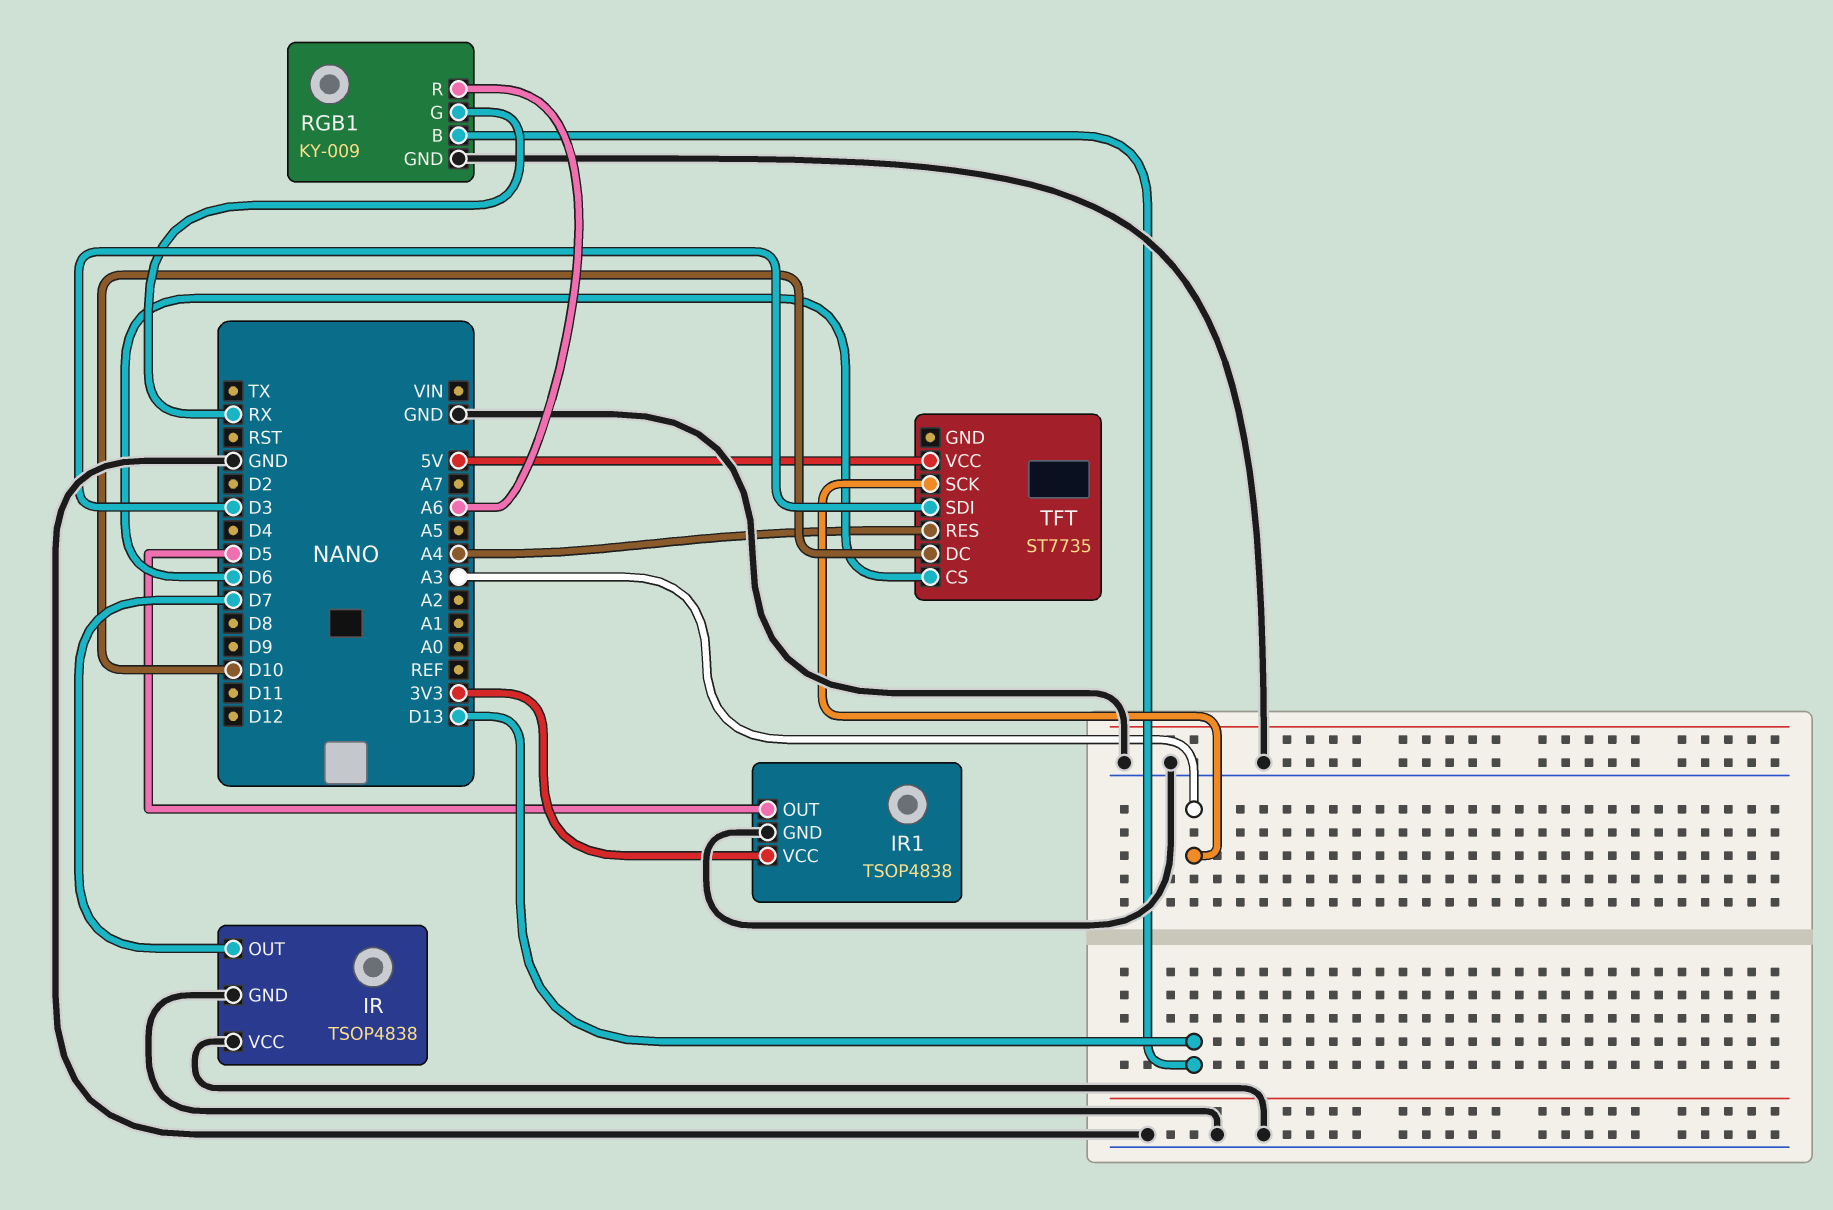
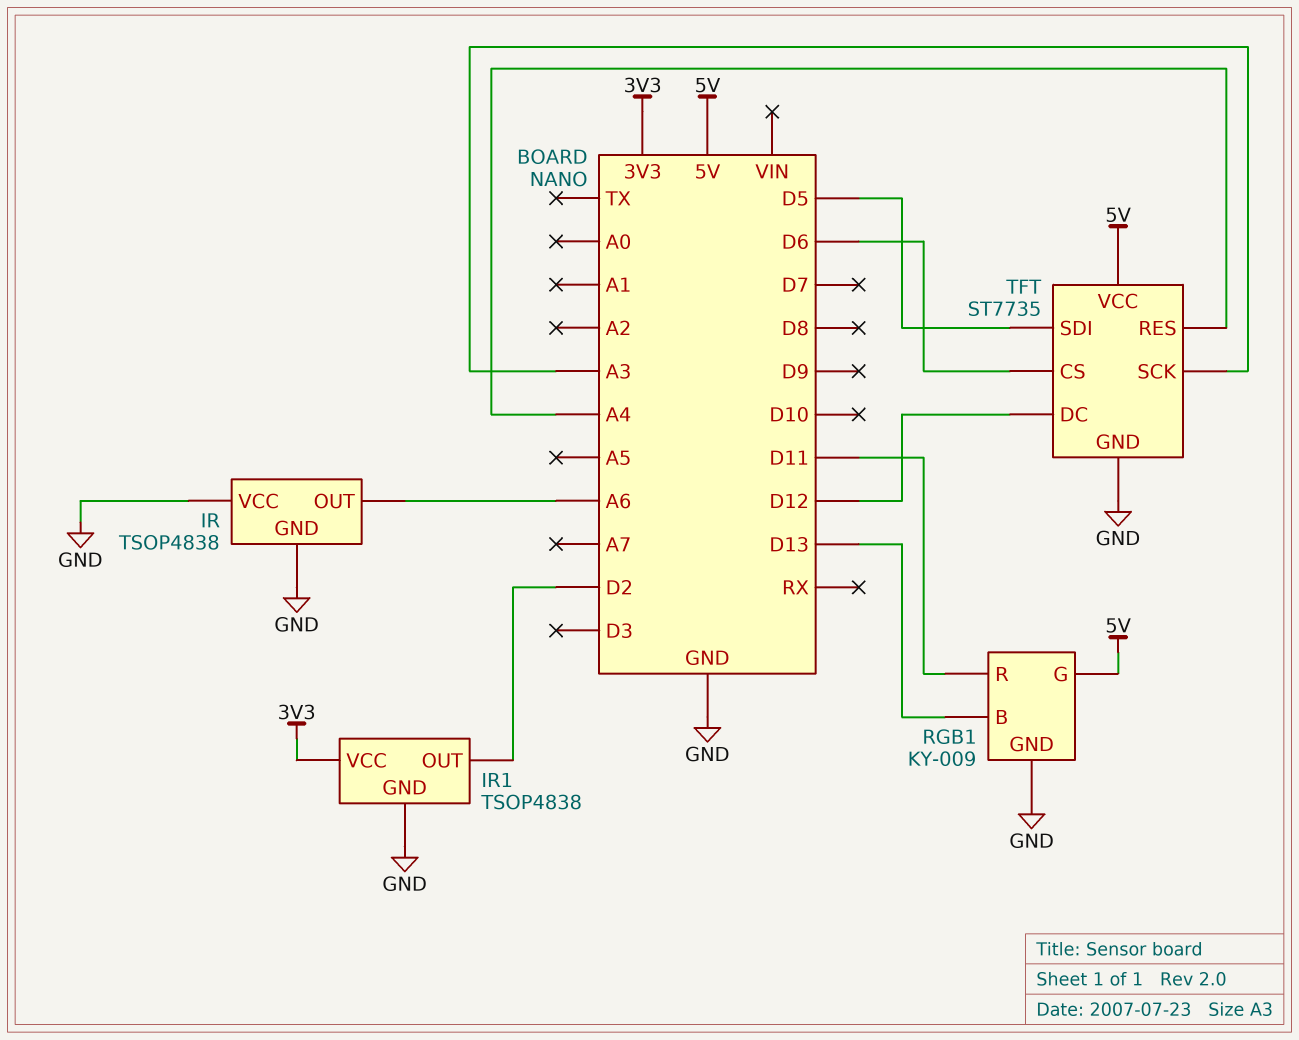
IR pin OUT: D7 -> A6
IR1 pin OUT: D5 -> D2
RGB1 pin G: RX -> 5V
RGB1 pin R: A6 -> D11
TFT pin DC: D10 -> D12
TFT pin GND: none -> GND
TFT pin SDI: D3 -> D5

